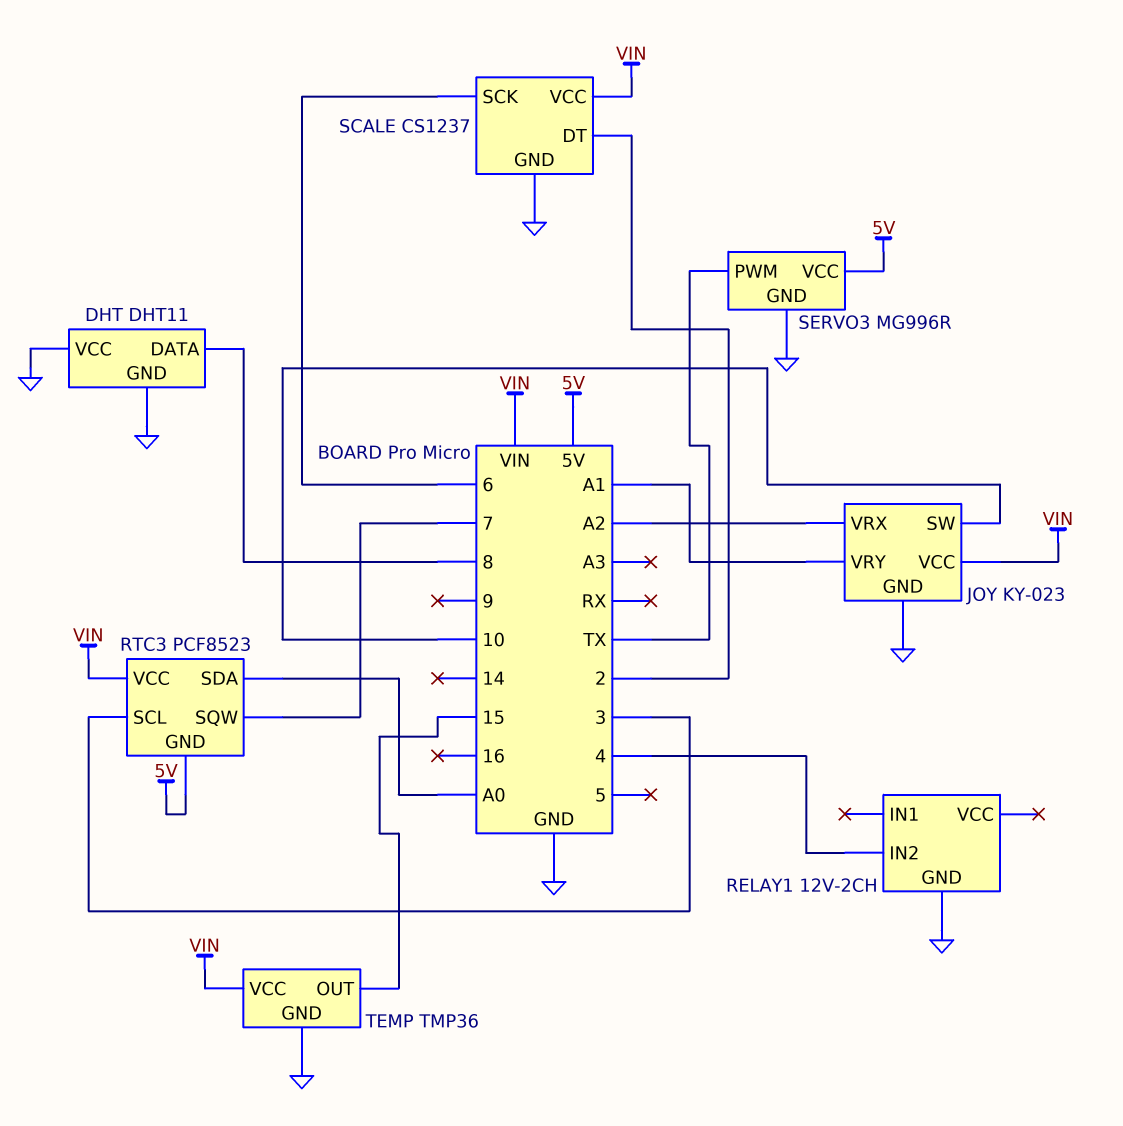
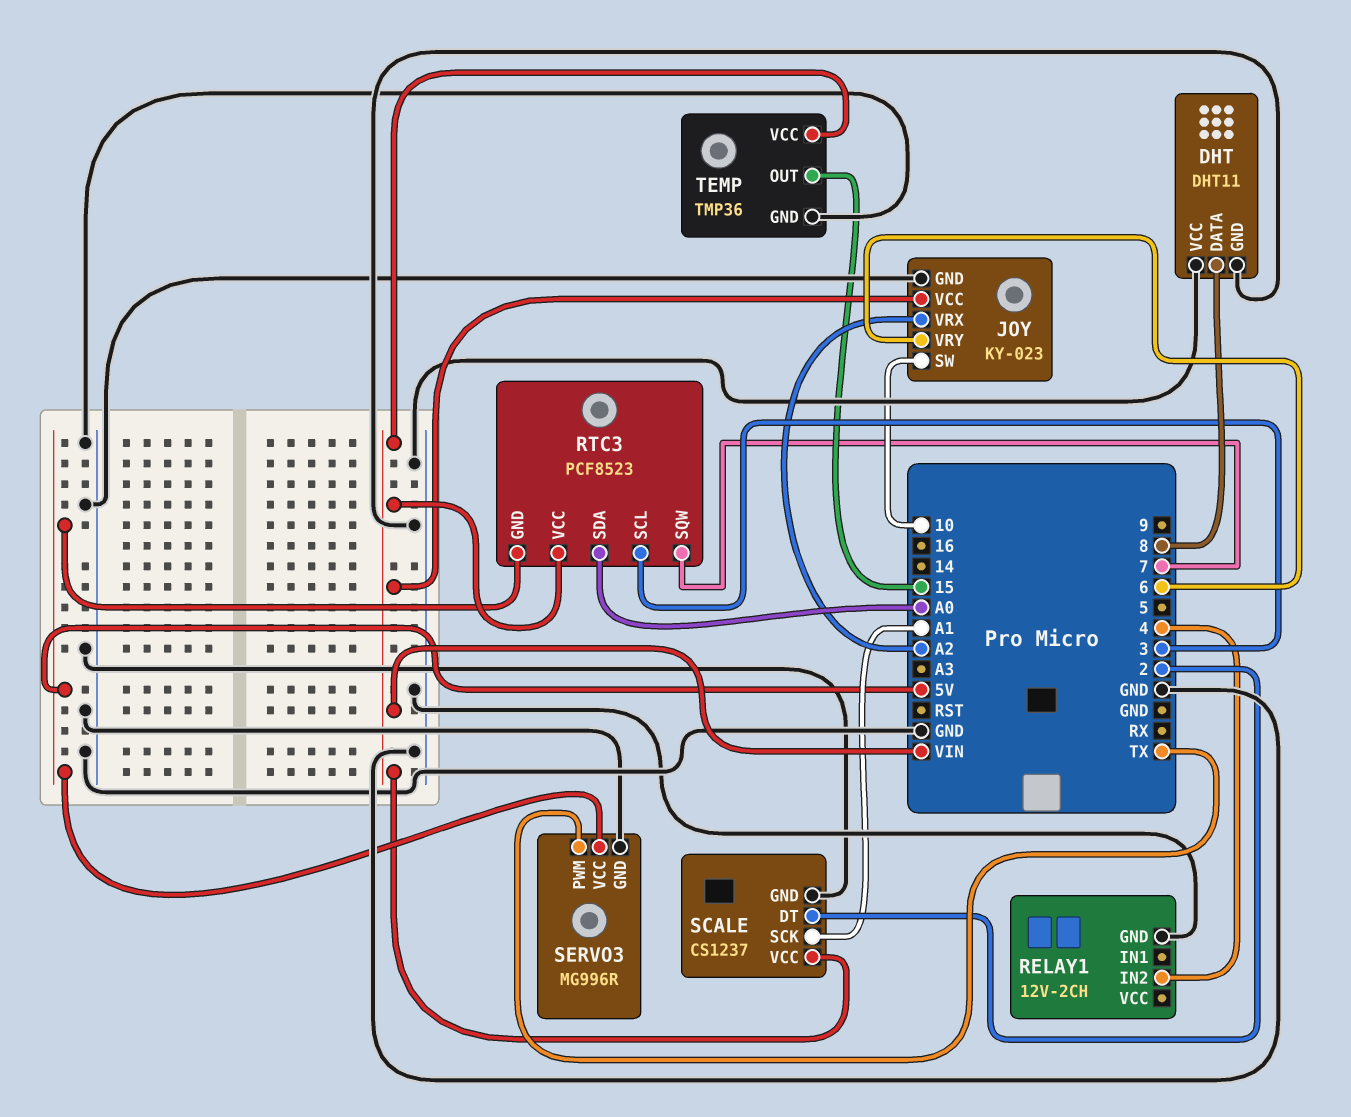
JOY pin VRY: A1 -> 6
SCALE pin SCK: 6 -> A1

